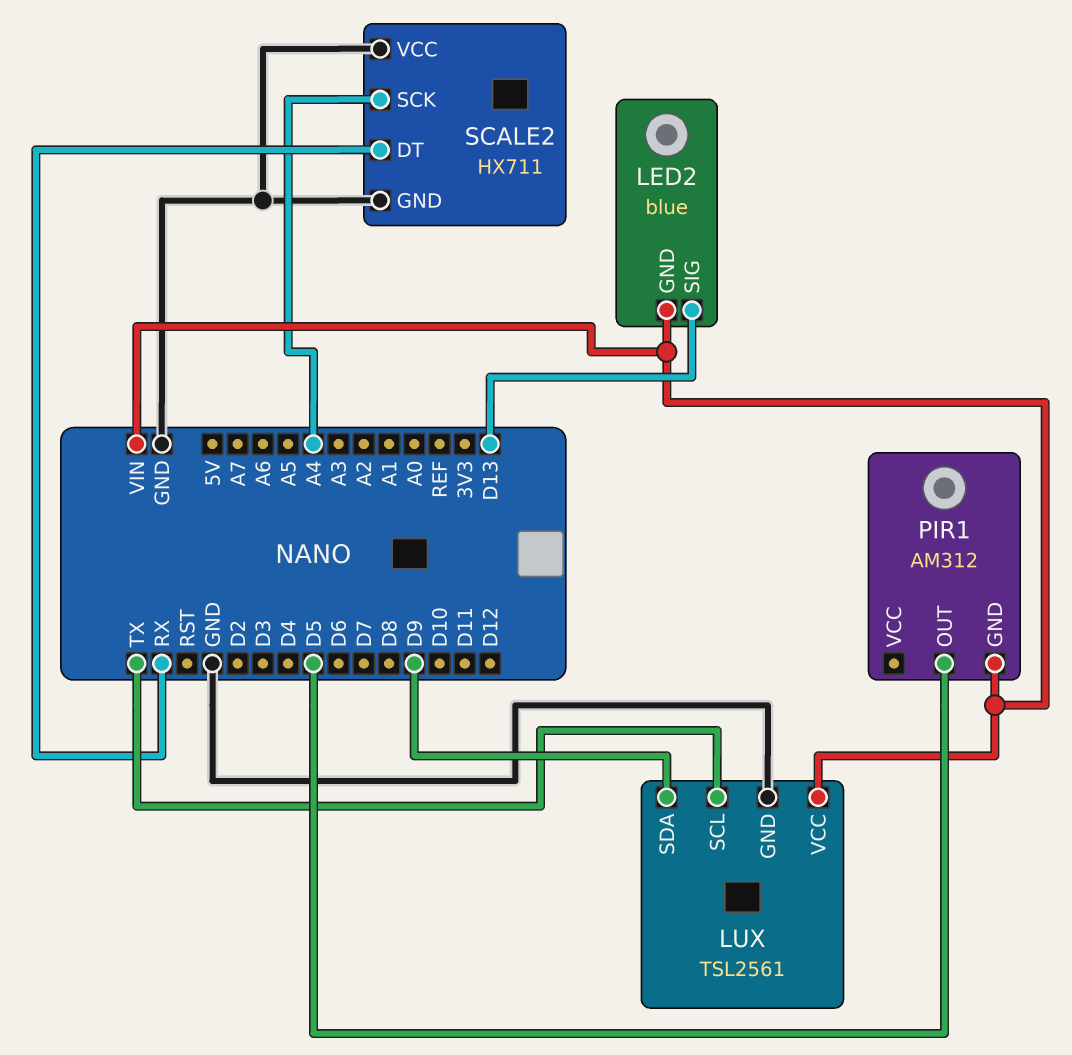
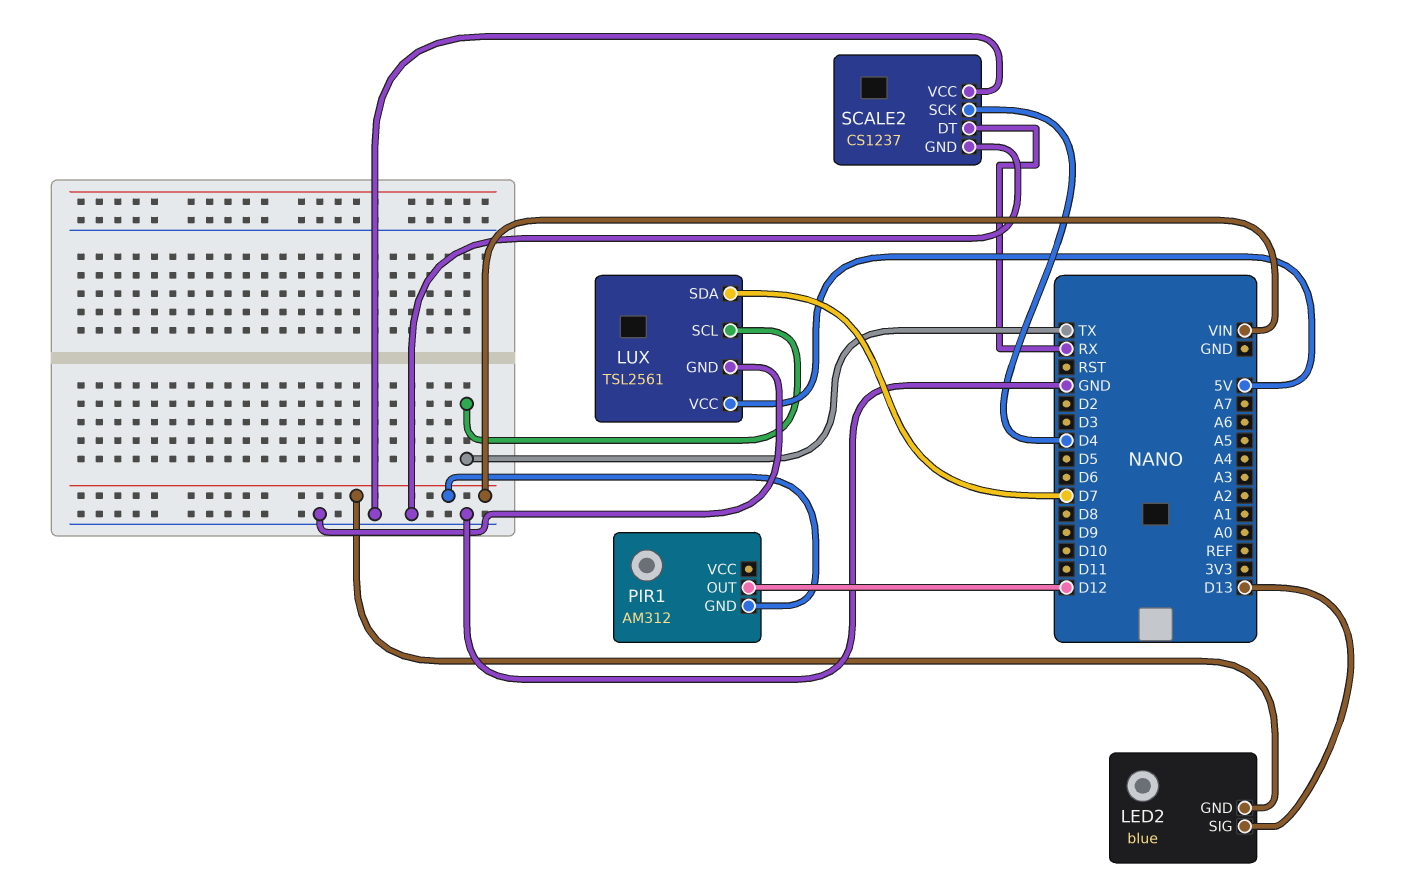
LUX pin SDA: D9 -> D7
LUX pin VCC: VIN -> 5V
PIR1 pin OUT: D5 -> D12
SCALE2: HX711 -> CS1237
SCALE2 pin SCK: A4 -> D4

